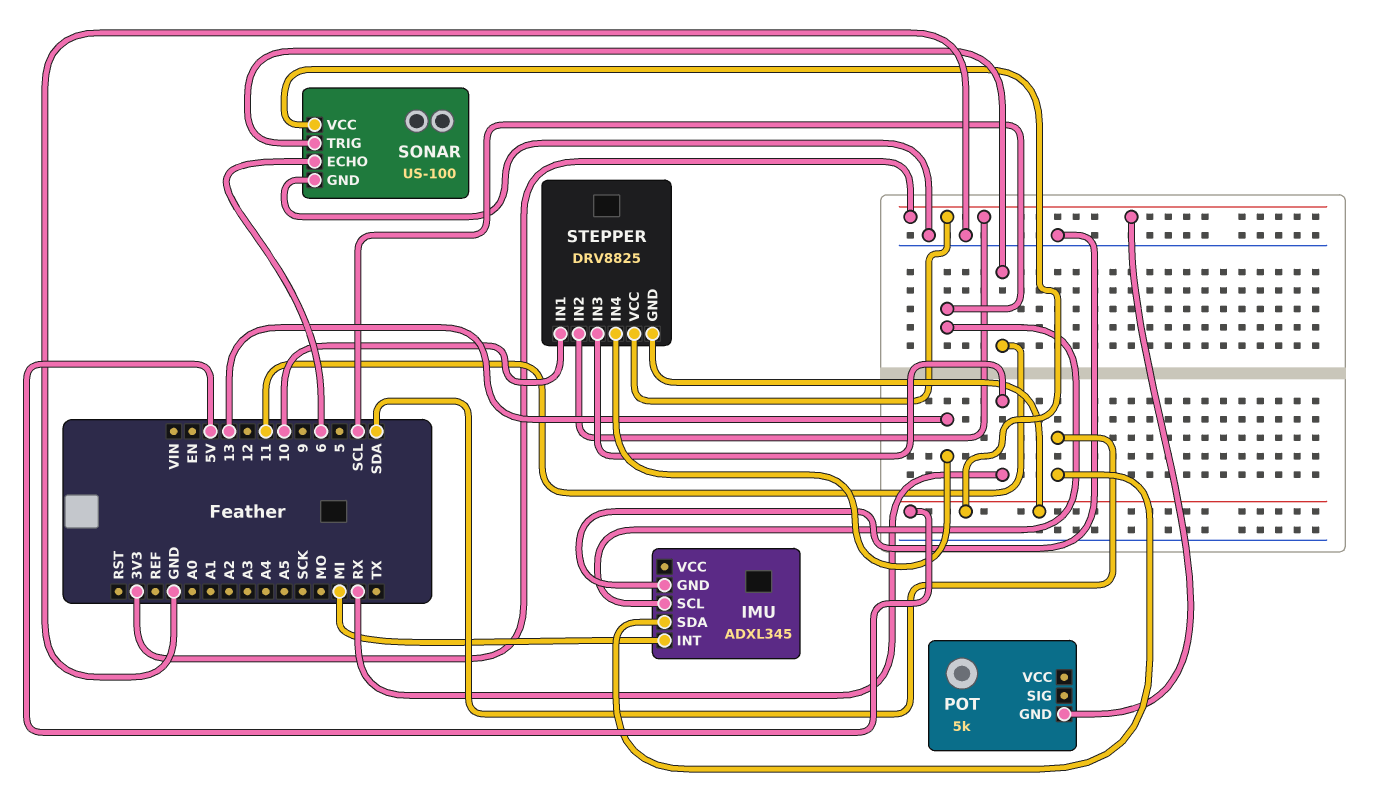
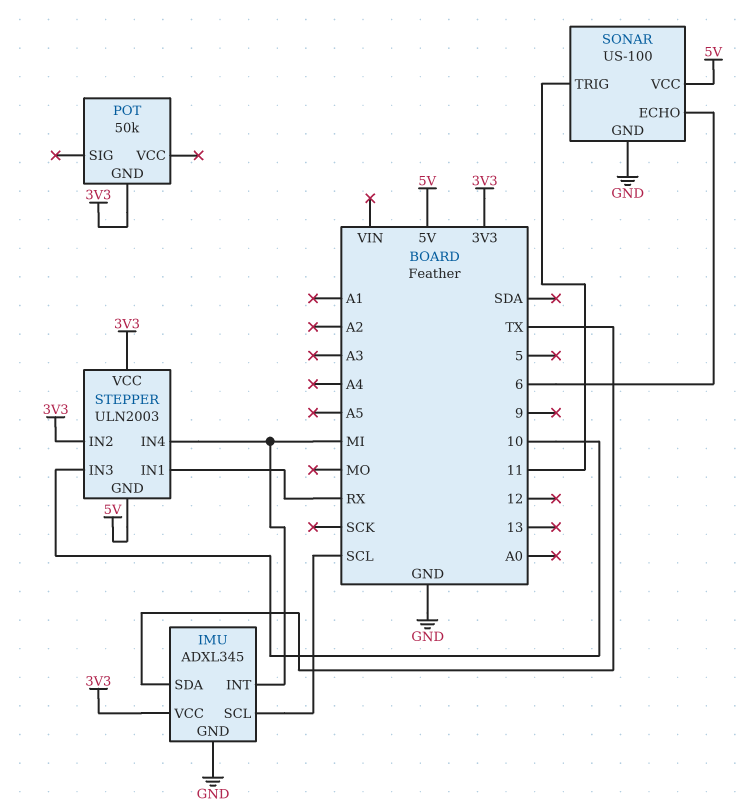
IMU pin SDA: SDA -> TX
IMU pin VCC: none -> 3V3
POT: 5k -> 50k
STEPPER: DRV8825 -> ULN2003
STEPPER pin IN1: 10 -> RX
STEPPER pin IN3: RX -> 10
STEPPER pin IN4: 13 -> MI

